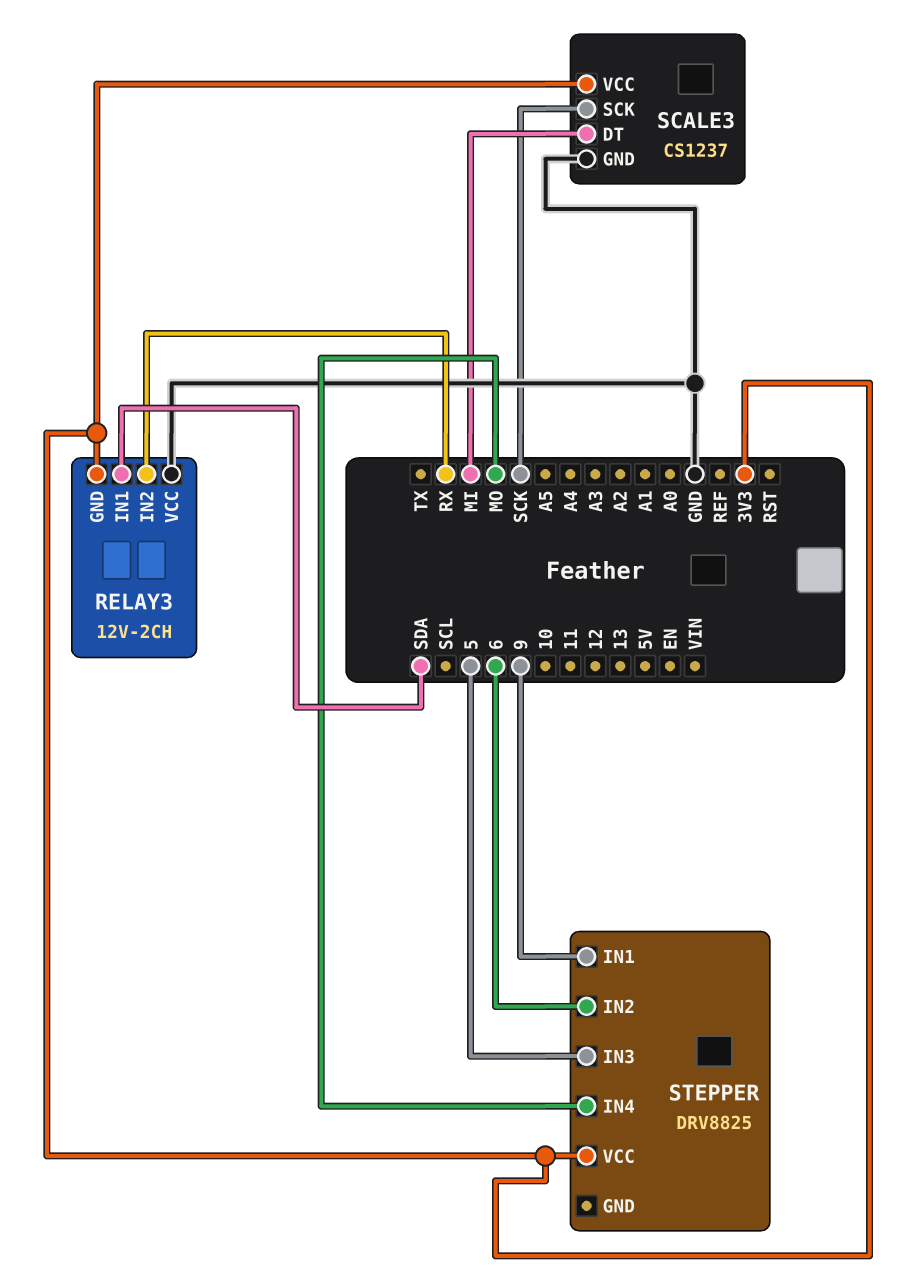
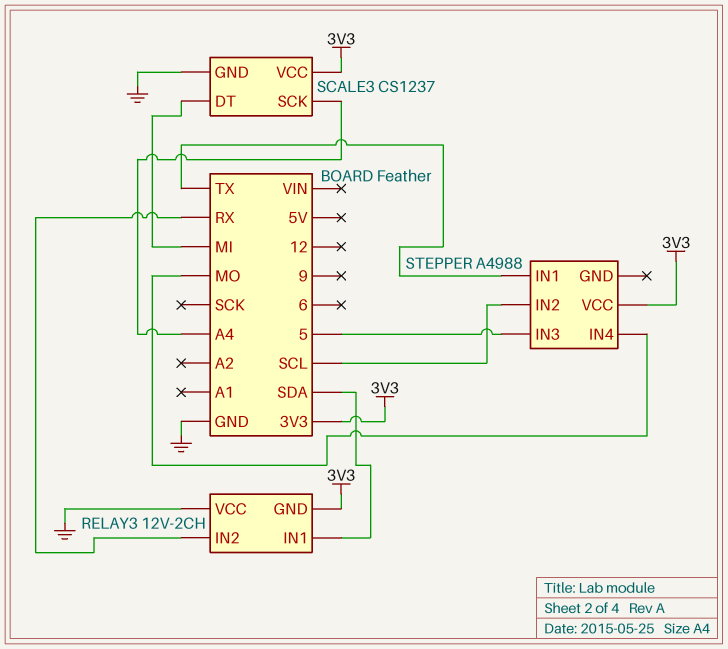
SCALE3 pin SCK: SCK -> A4
STEPPER: DRV8825 -> A4988
STEPPER pin IN1: 9 -> TX
STEPPER pin IN2: 6 -> SCL

